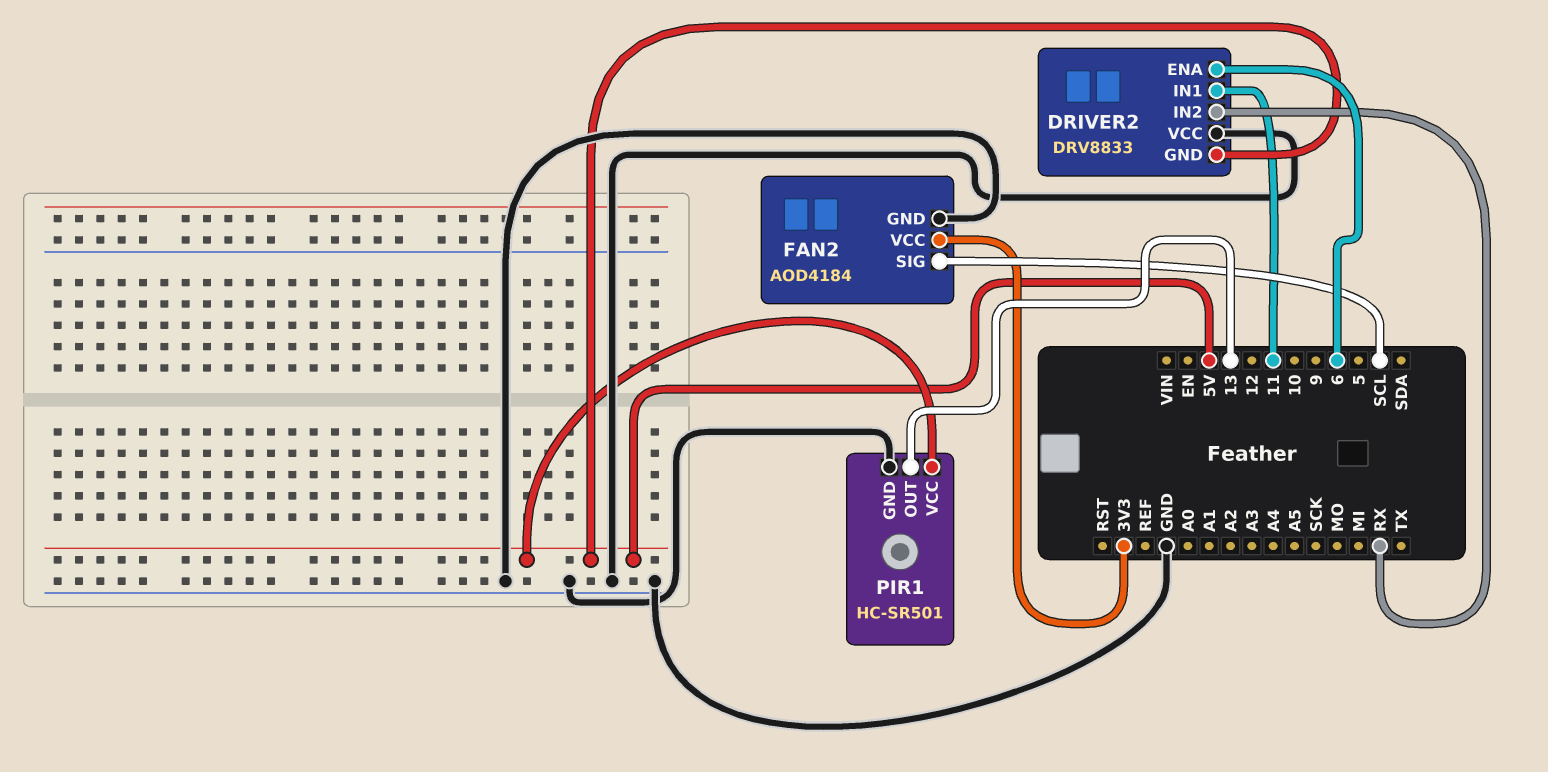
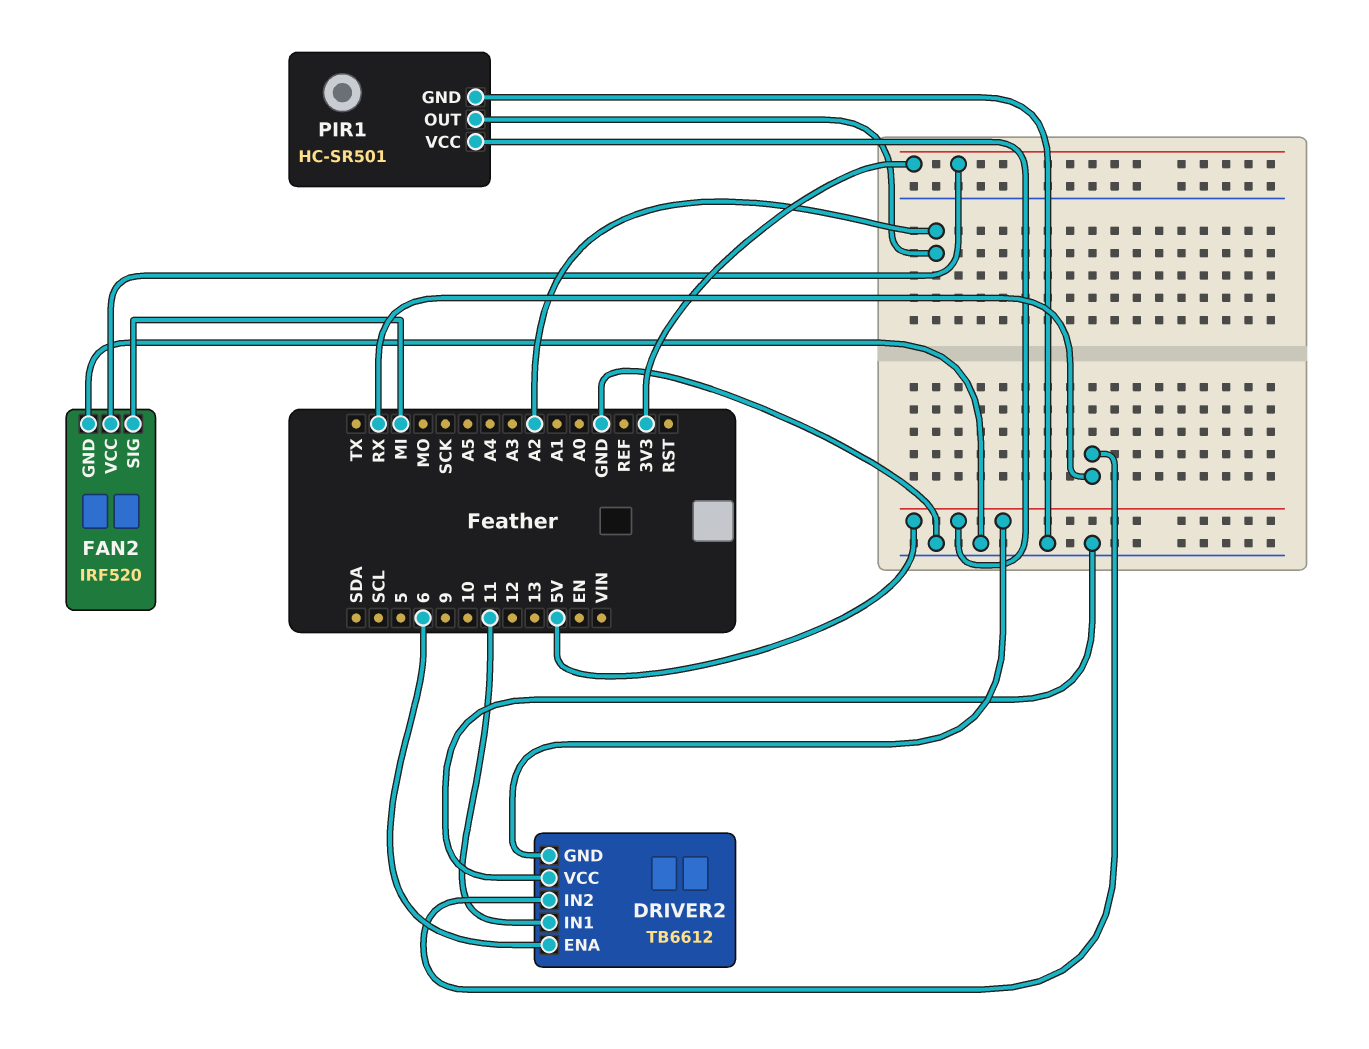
DRIVER2: DRV8833 -> TB6612
FAN2: AOD4184 -> IRF520
FAN2 pin SIG: SCL -> MI
PIR1 pin OUT: 13 -> A2

